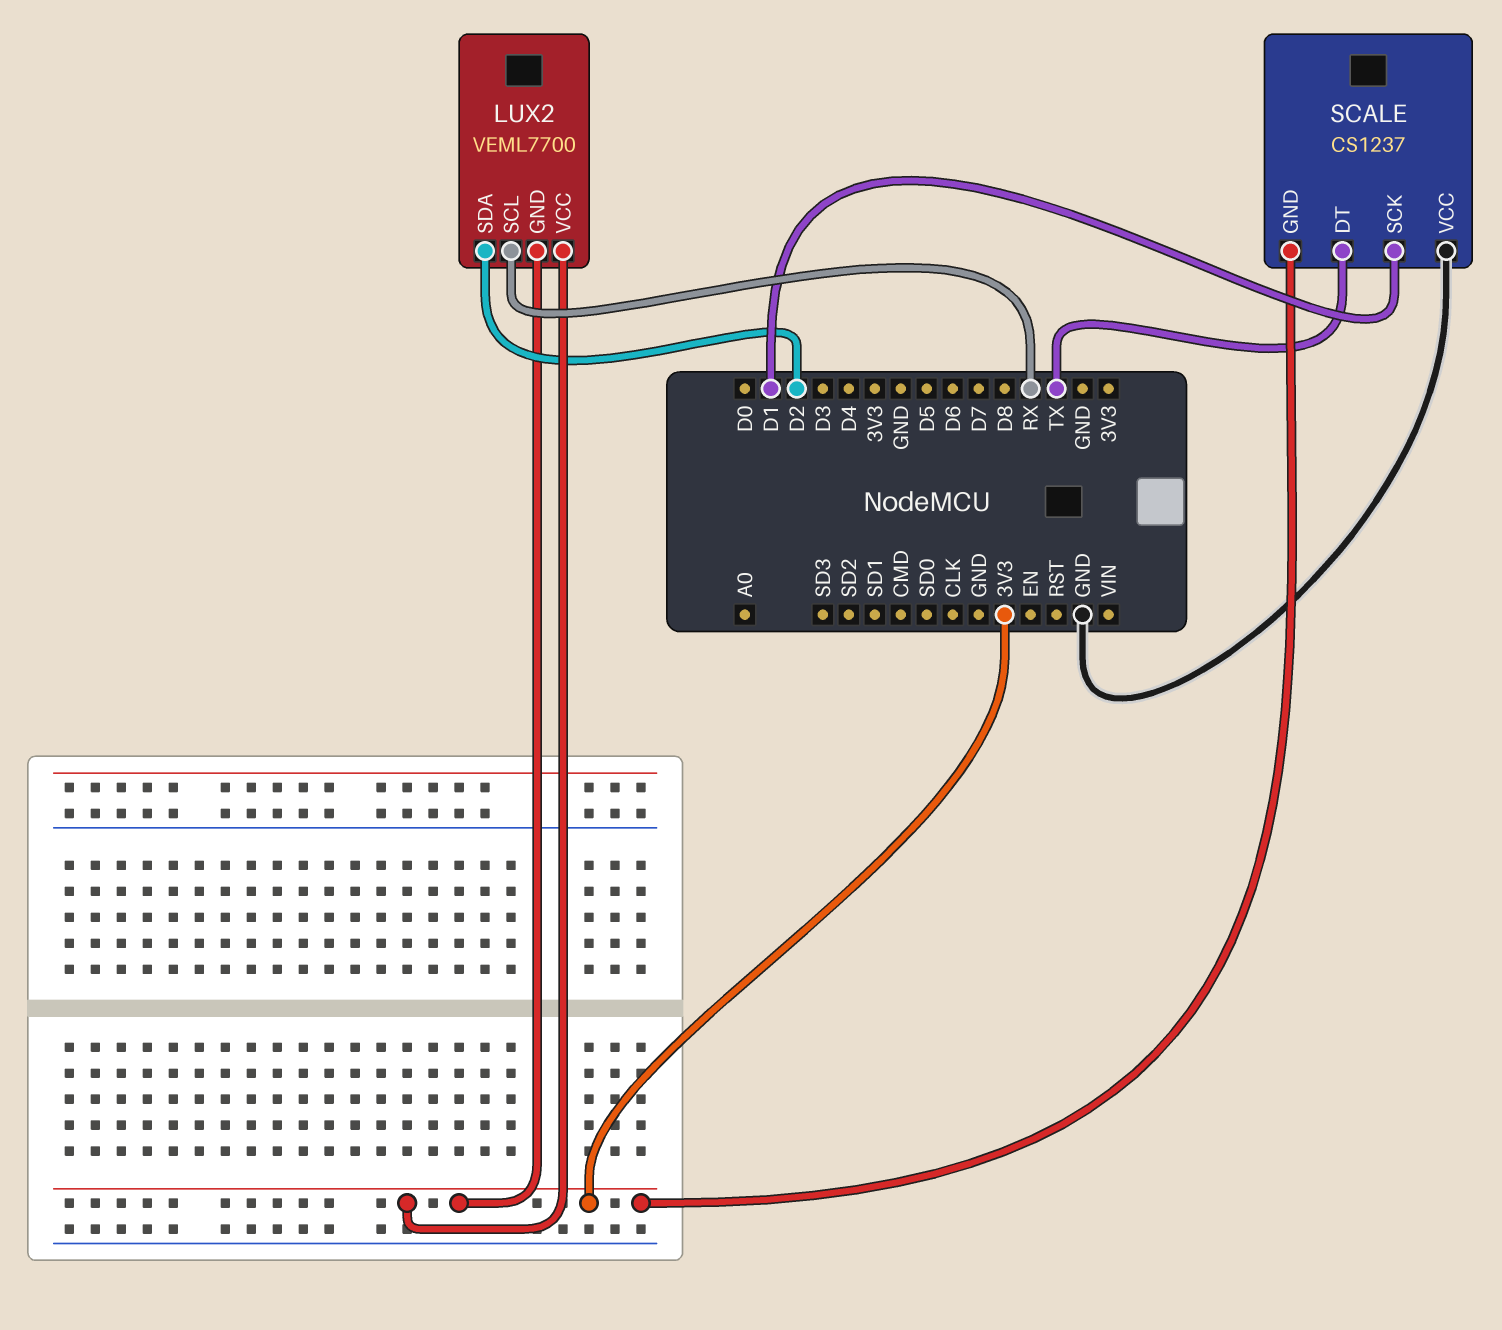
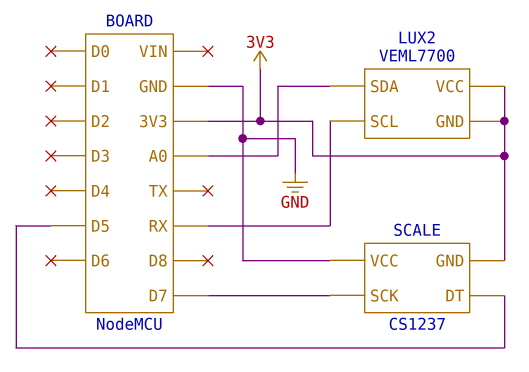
LUX2 pin SDA: D2 -> A0
SCALE pin DT: TX -> D5
SCALE pin SCK: D1 -> D7

